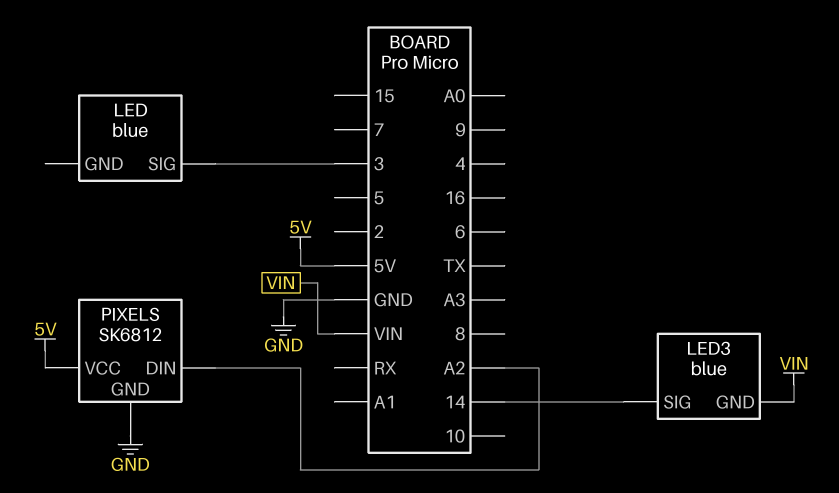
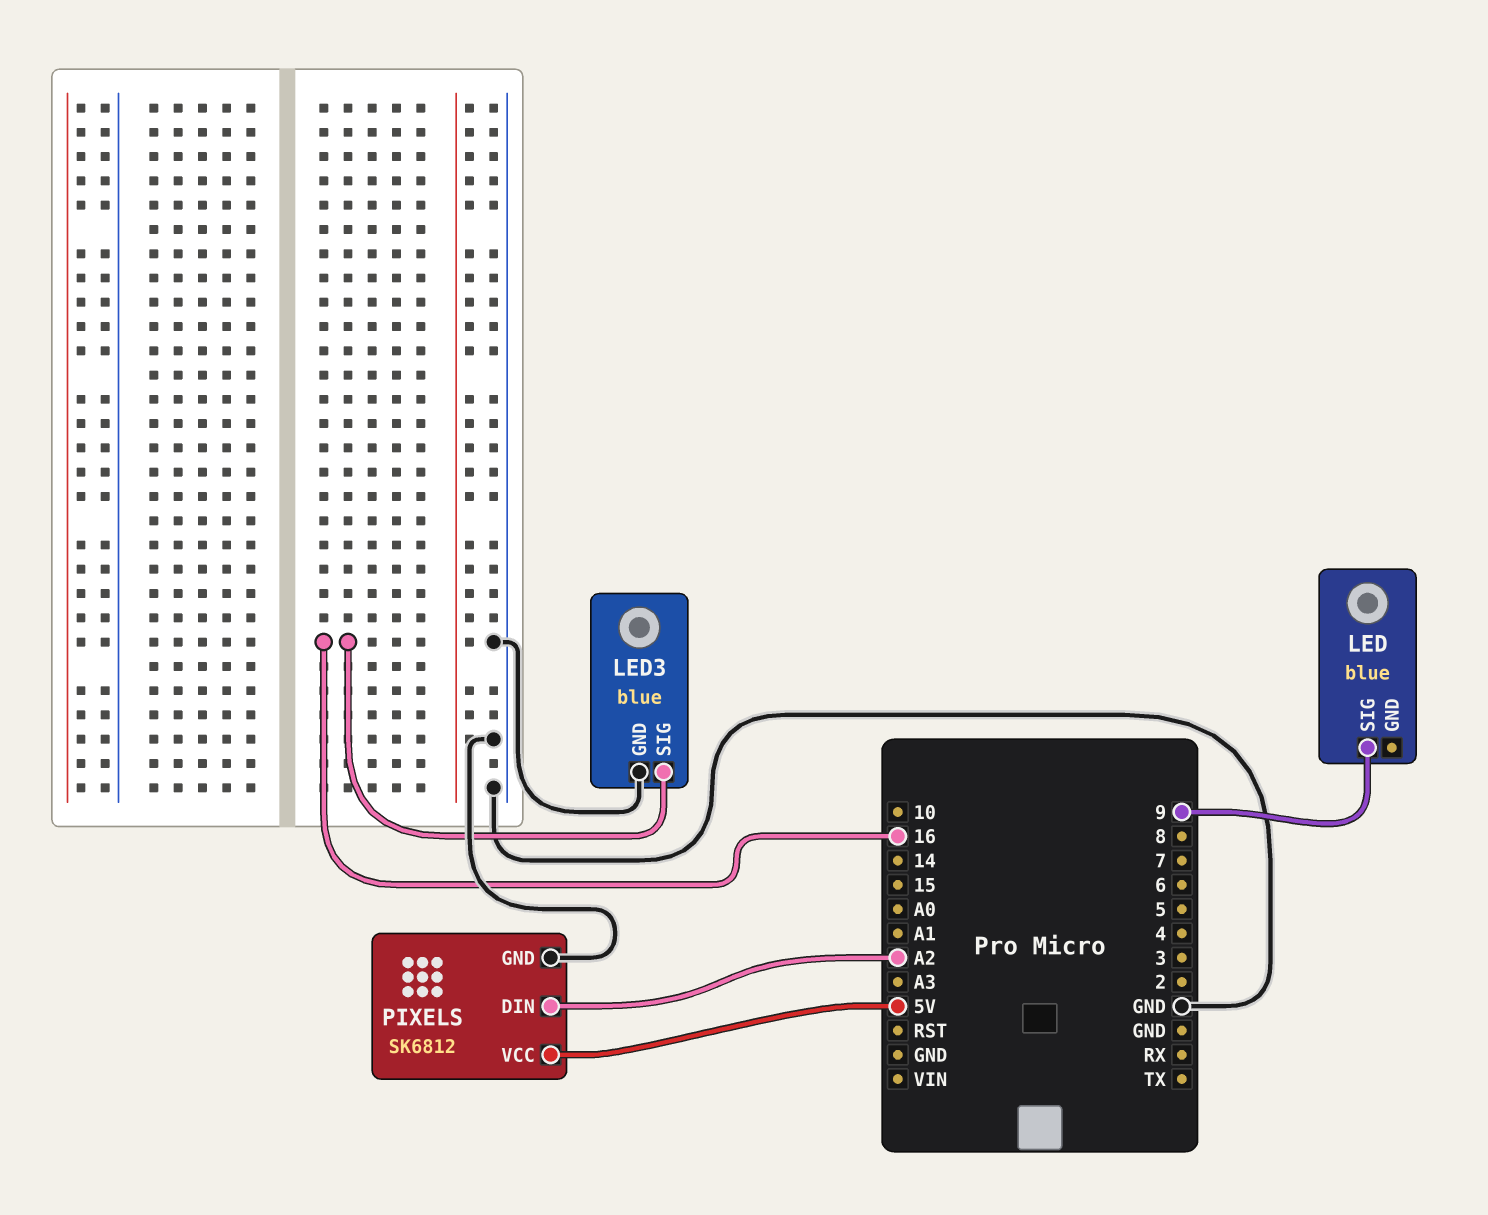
LED pin SIG: 3 -> 9
LED3 pin GND: VIN -> GND
LED3 pin SIG: 14 -> 16

